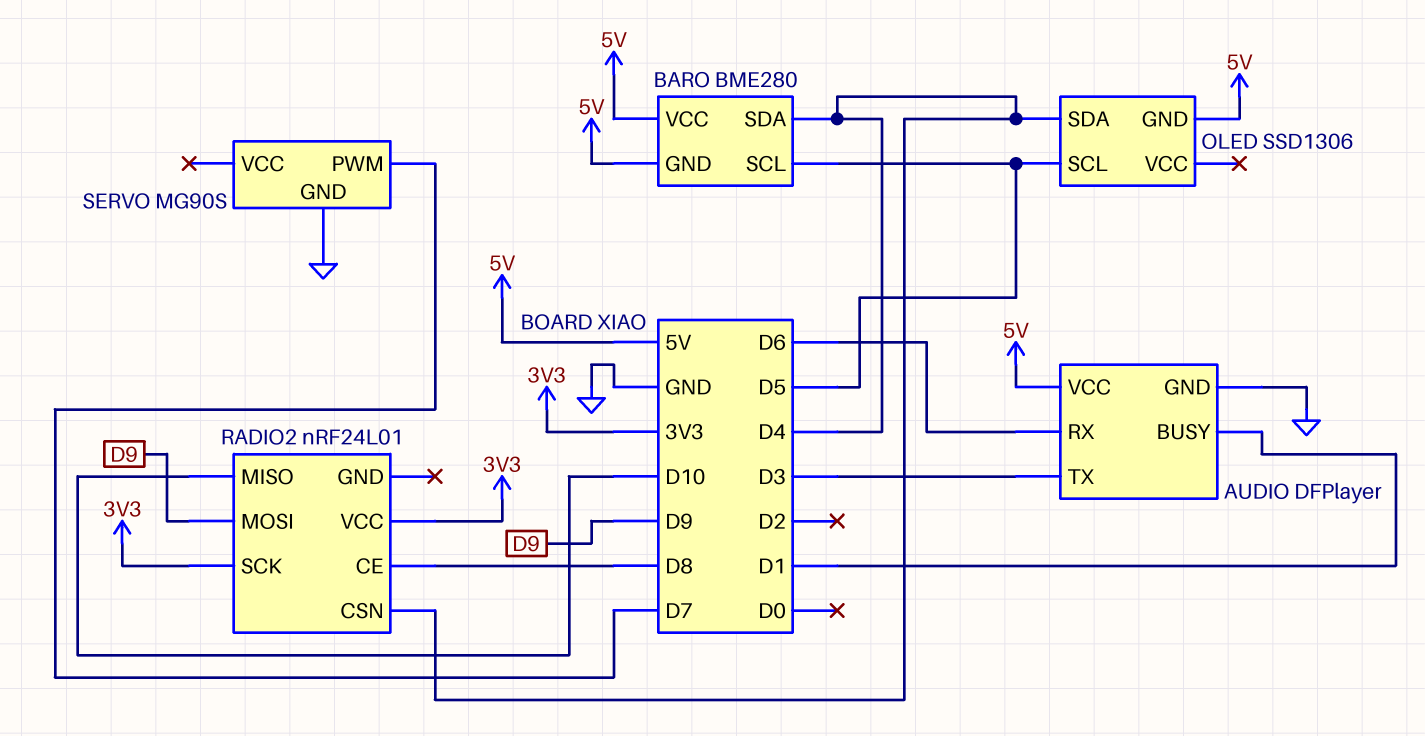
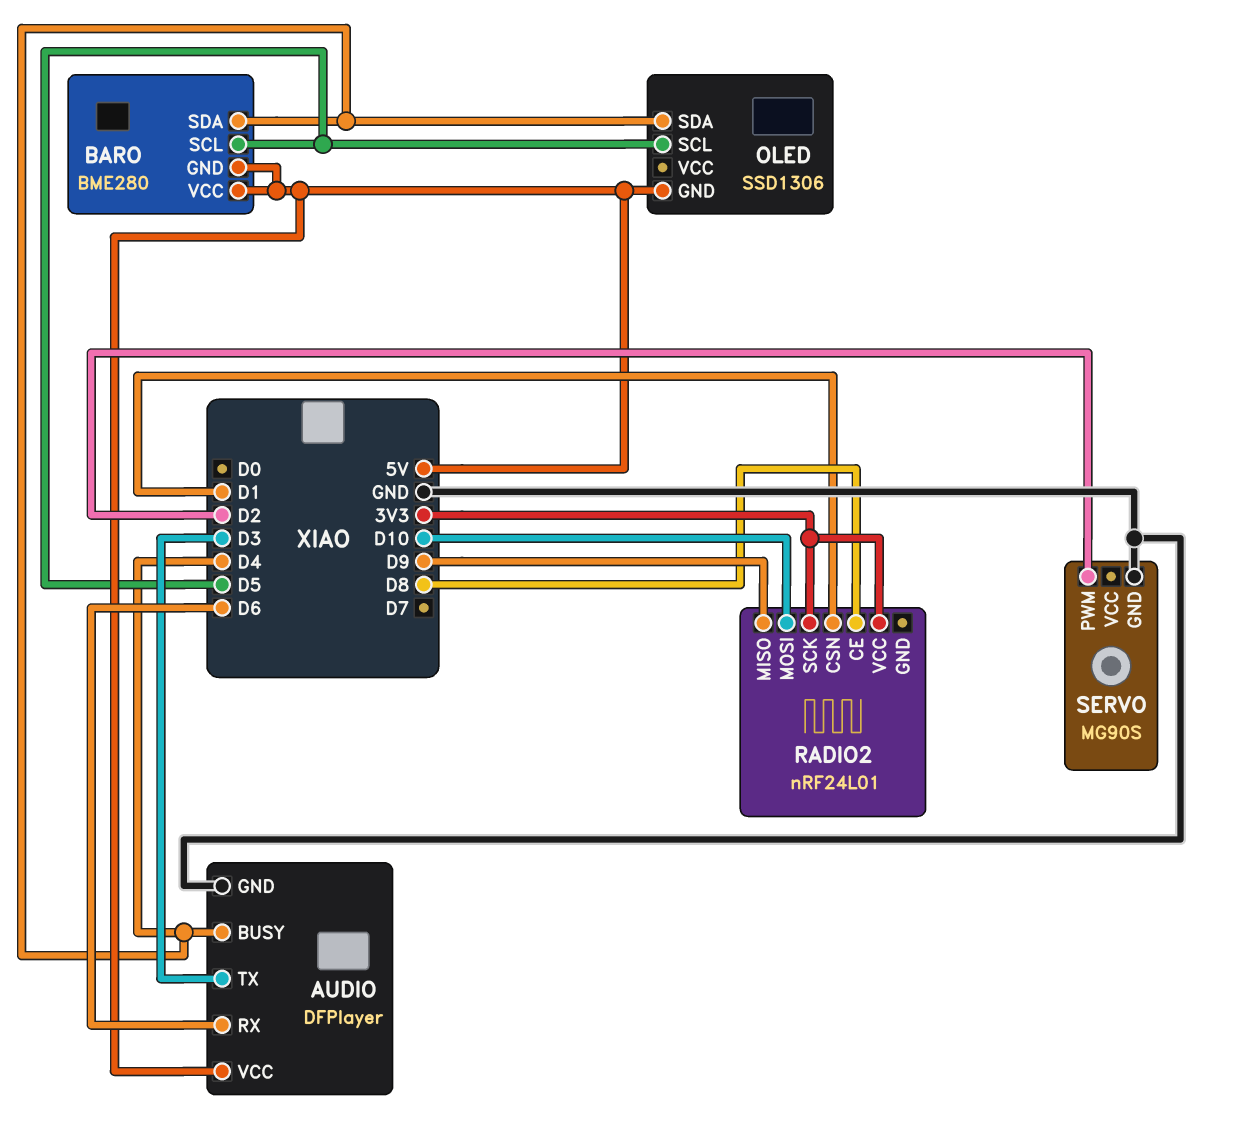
AUDIO pin BUSY: D1 -> D4
RADIO2 pin CSN: D4 -> D1
RADIO2 pin MISO: D10 -> D9
RADIO2 pin MOSI: D9 -> D10
SERVO pin PWM: D7 -> D2

